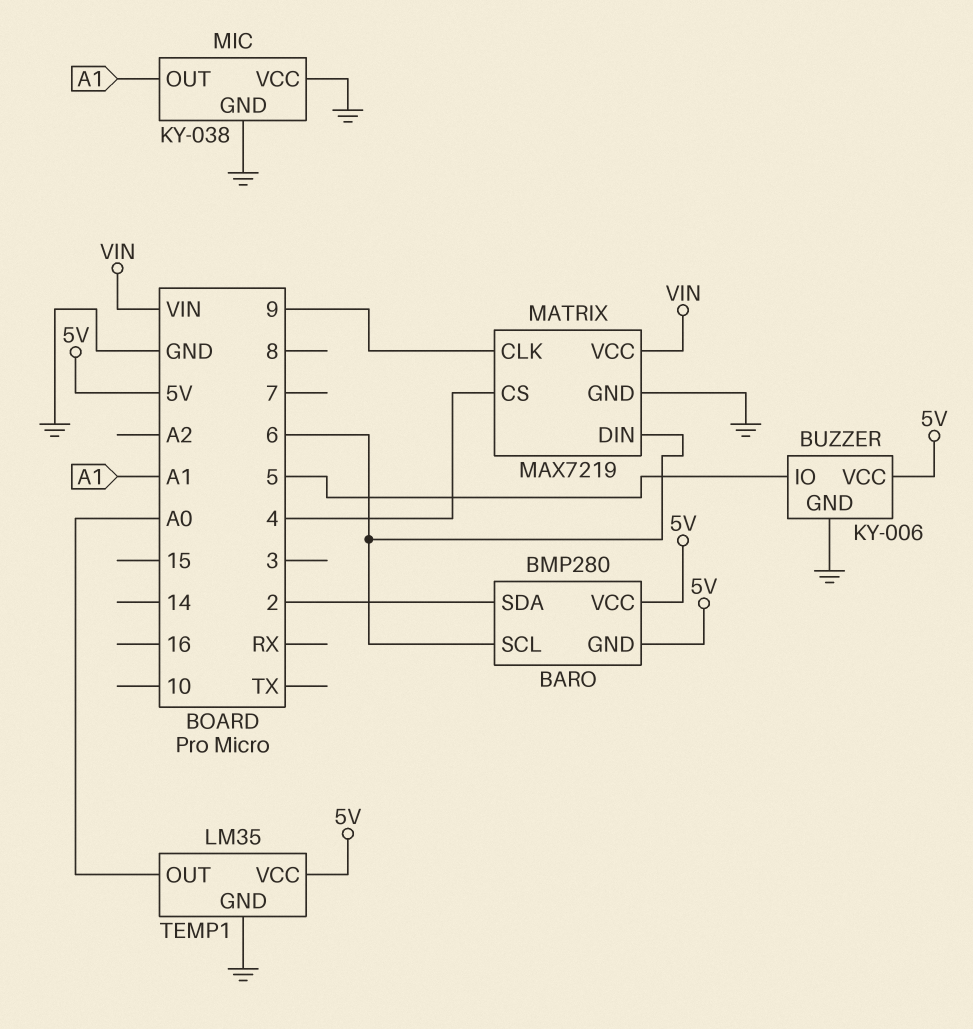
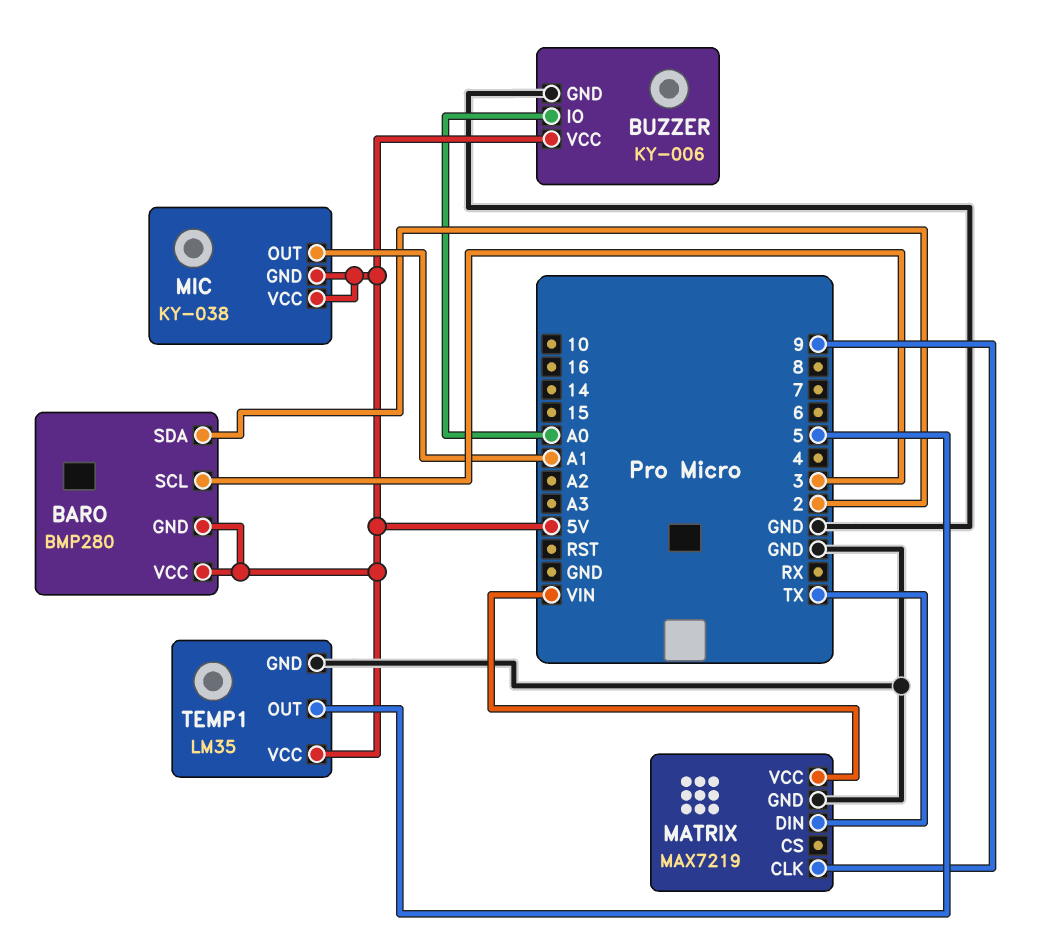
BARO pin SCL: 6 -> 3
BUZZER pin IO: 5 -> A0
MATRIX pin CS: 4 -> none
MATRIX pin DIN: 6 -> TX
MIC pin GND: GND -> 5V
MIC pin VCC: GND -> 5V
TEMP1 pin OUT: A0 -> 5

